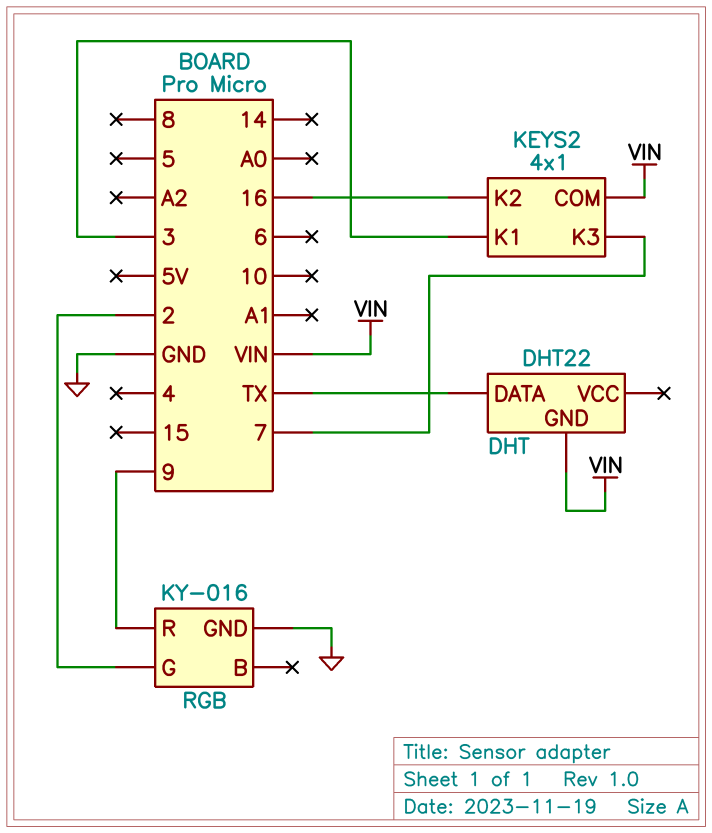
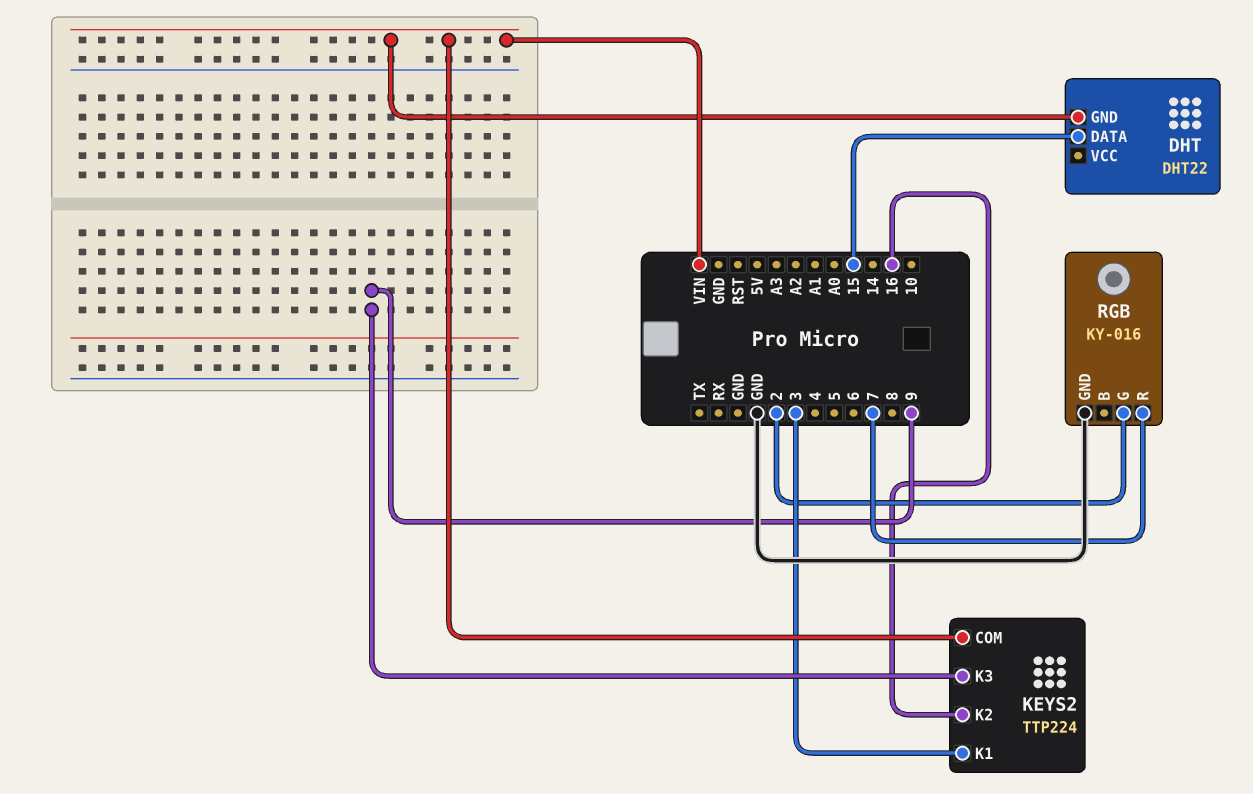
DHT pin DATA: TX -> 15
KEYS2: 4x1 -> TTP224
KEYS2 pin K3: 7 -> 9
RGB pin R: 9 -> 7

